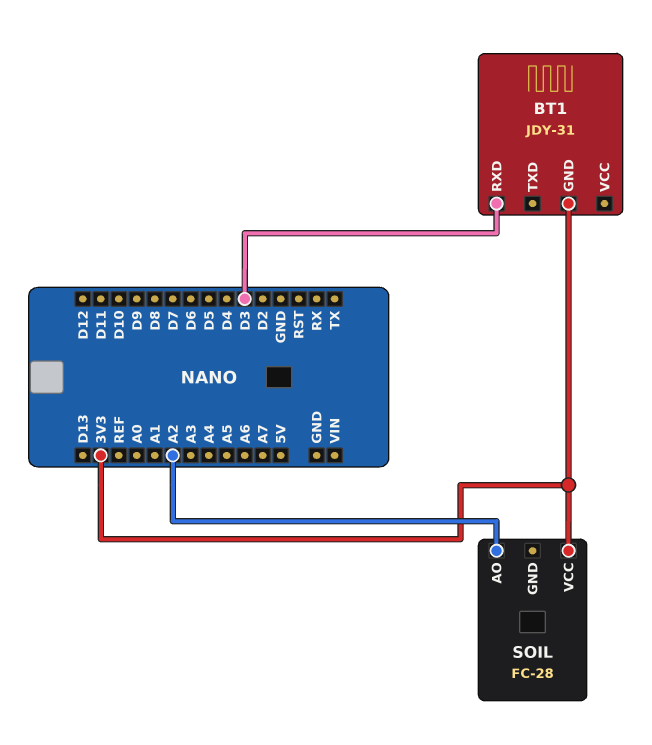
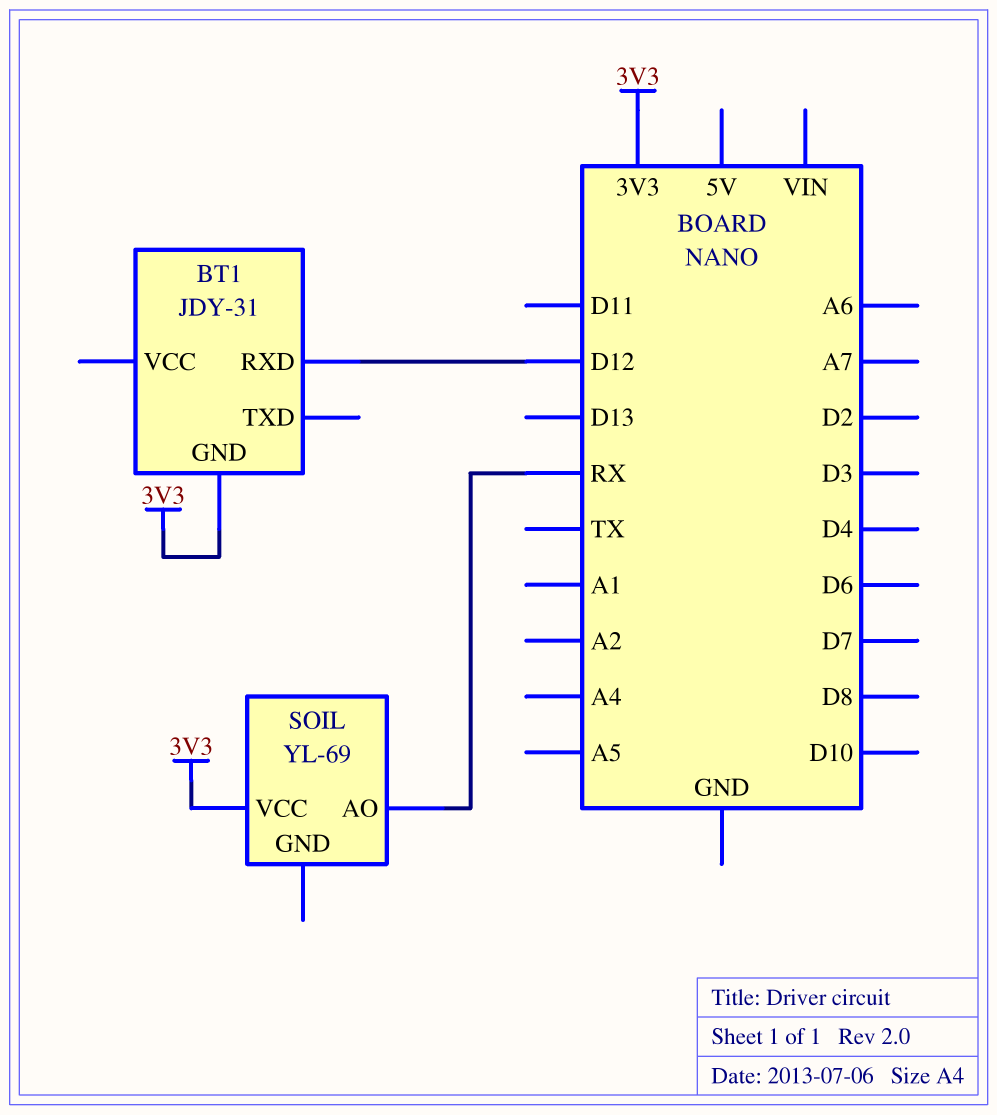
BT1 pin RXD: D3 -> D12
SOIL: FC-28 -> YL-69
SOIL pin AO: A2 -> RX

